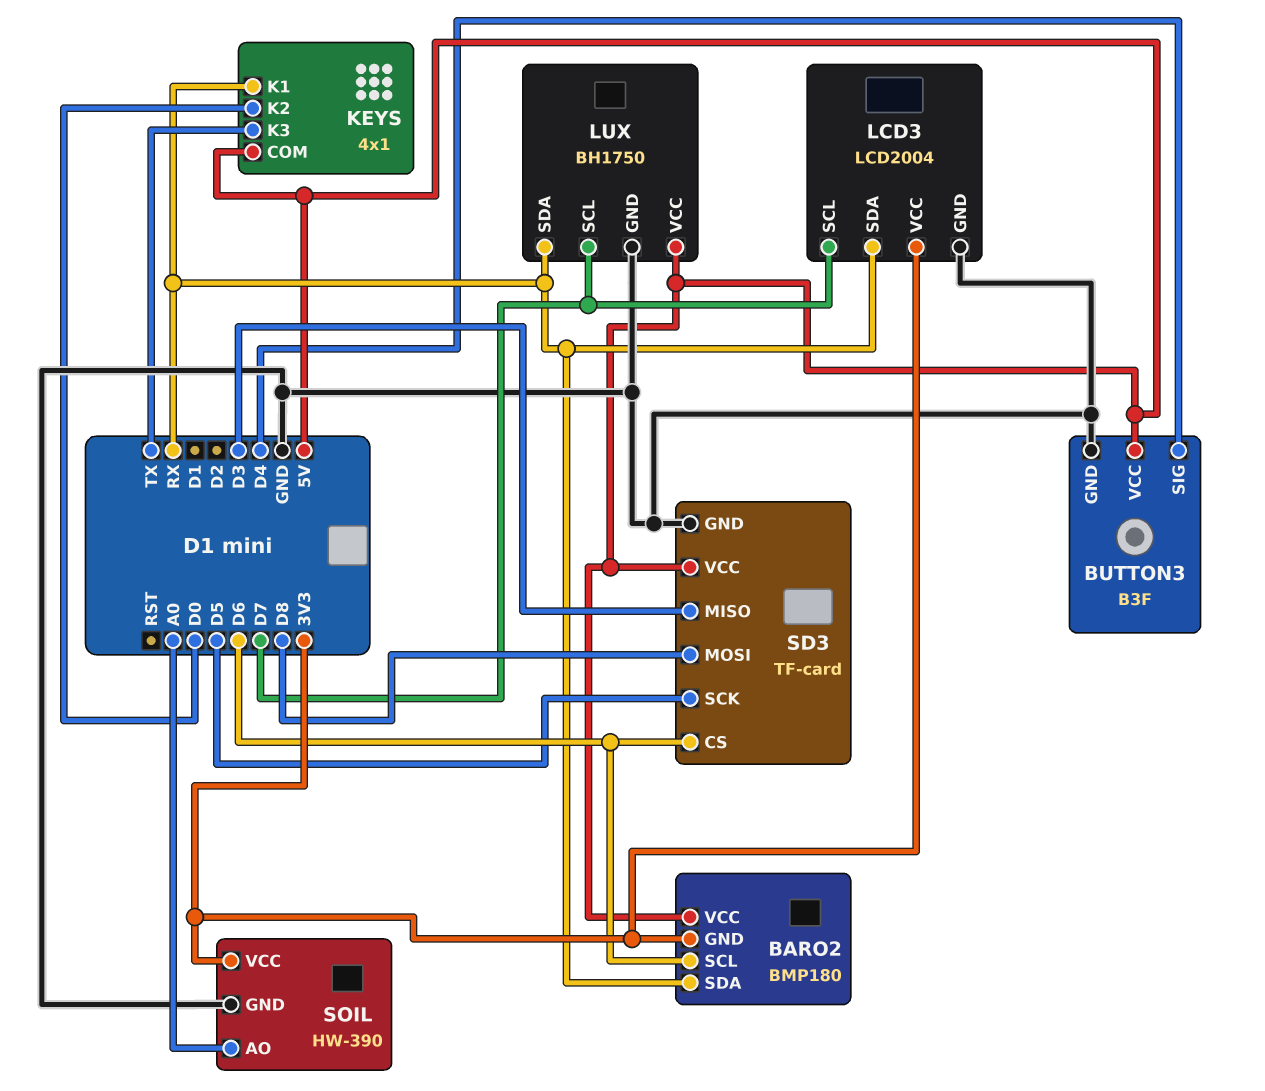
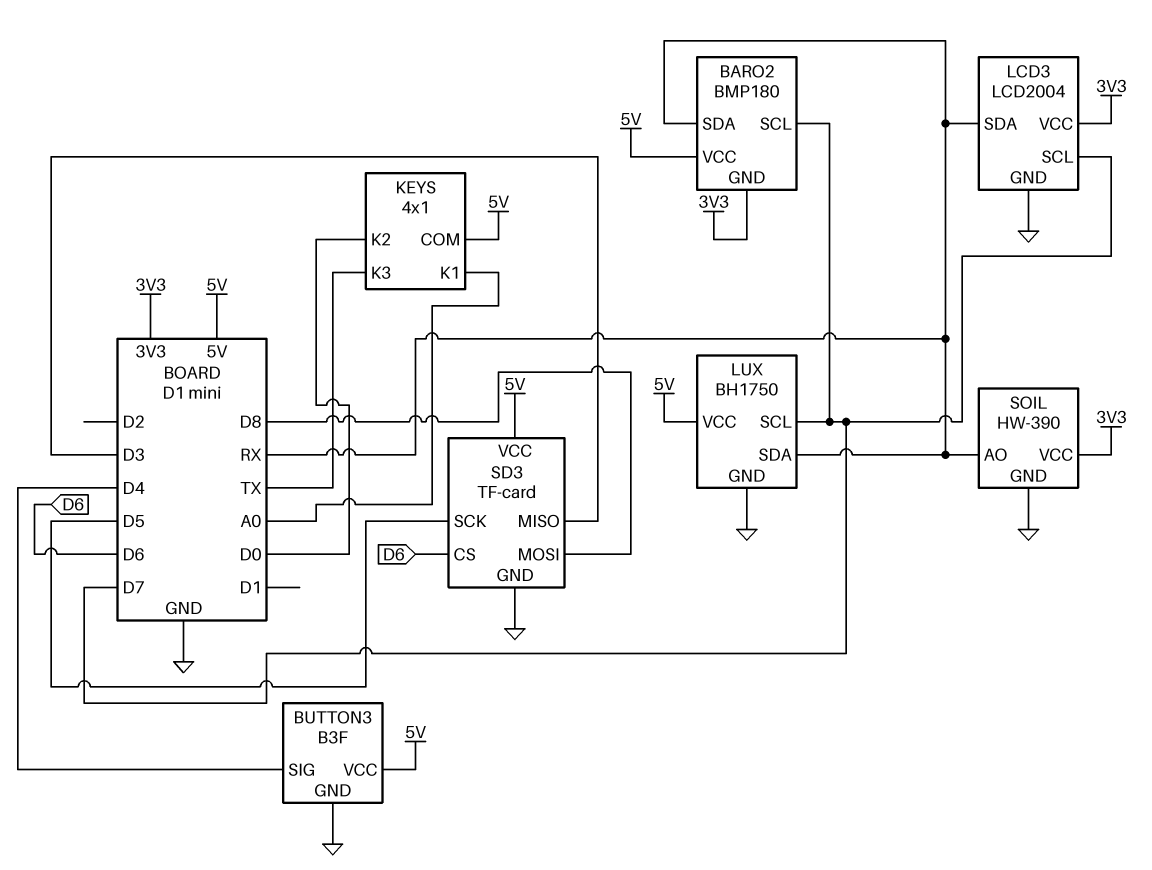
BARO2 pin SCL: D6 -> D7
KEYS pin K1: RX -> A0
SOIL pin AO: A0 -> RX

